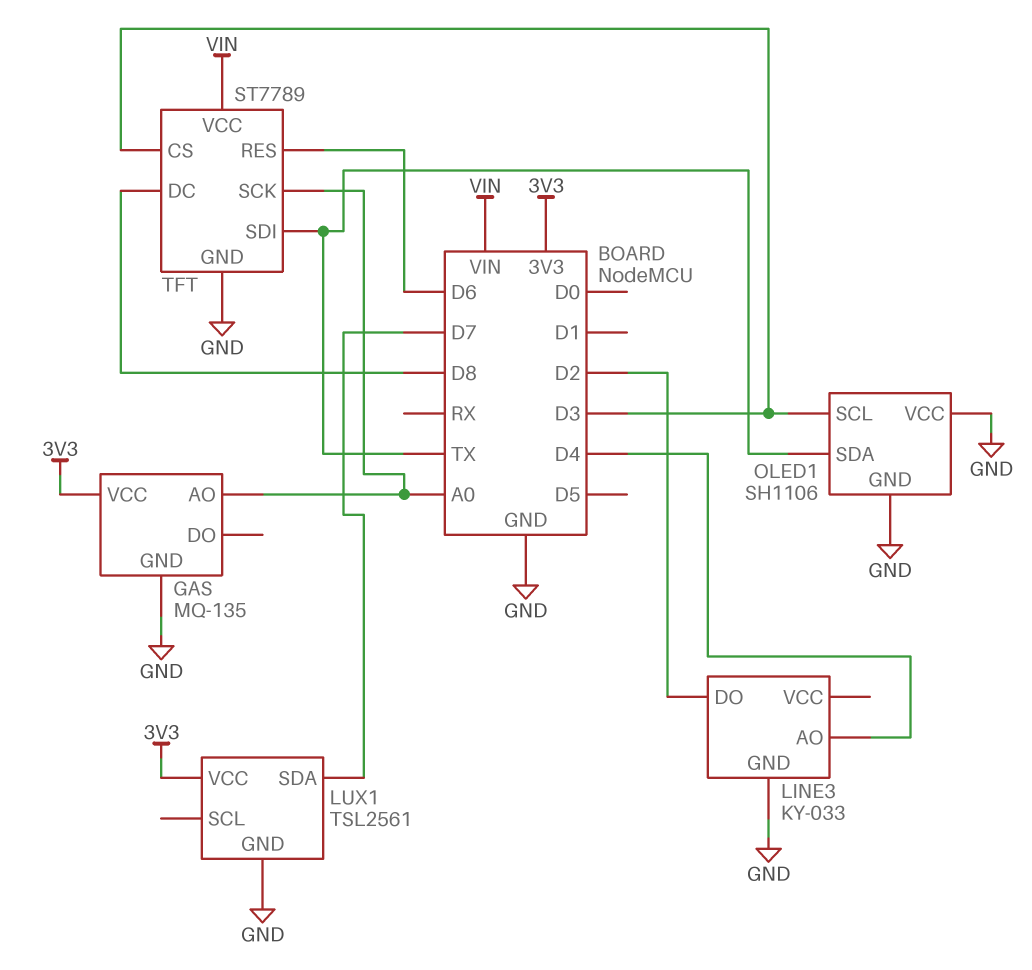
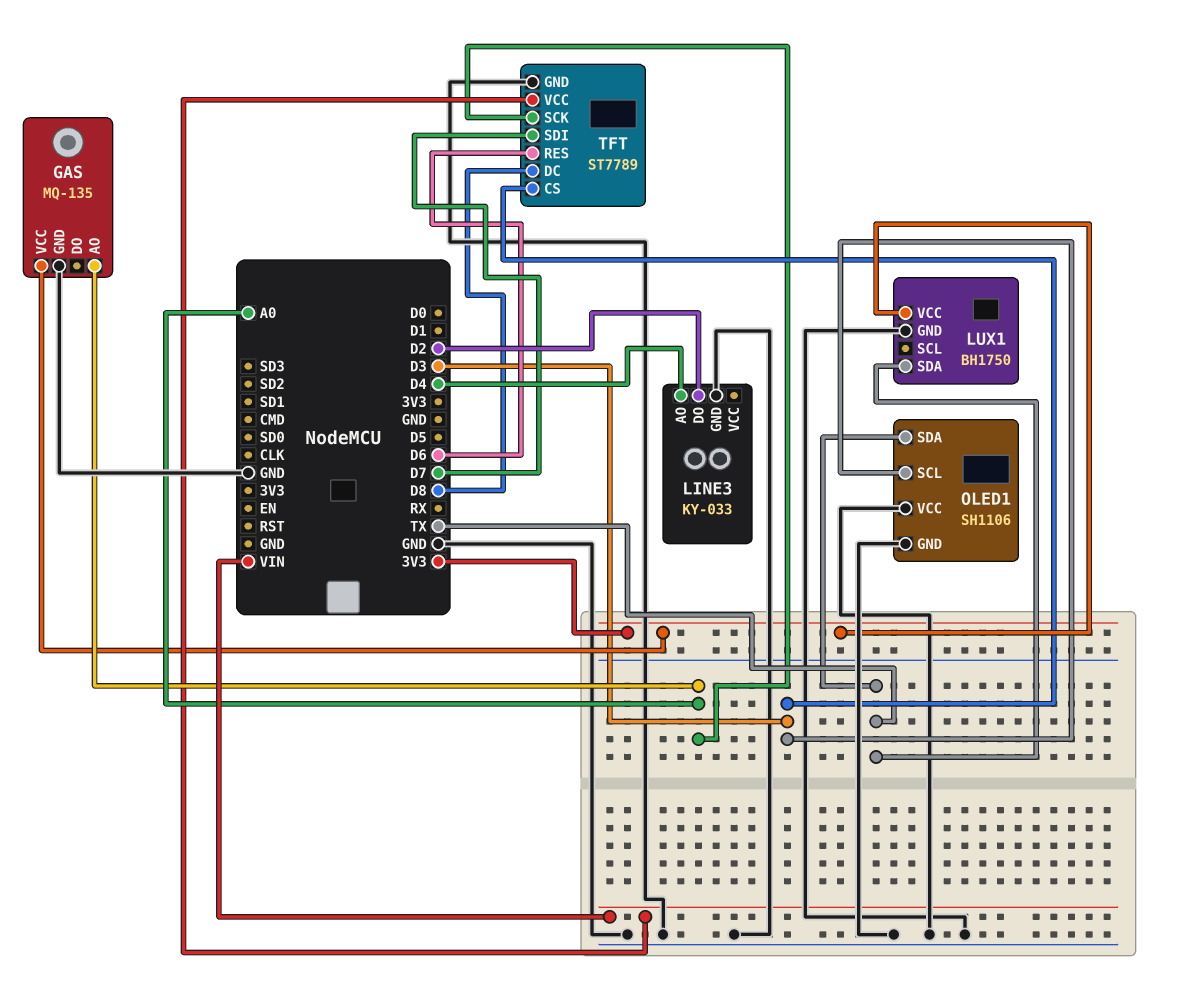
LUX1: TSL2561 -> BH1750
LUX1 pin SDA: D7 -> TX
TFT pin SDI: TX -> D7

